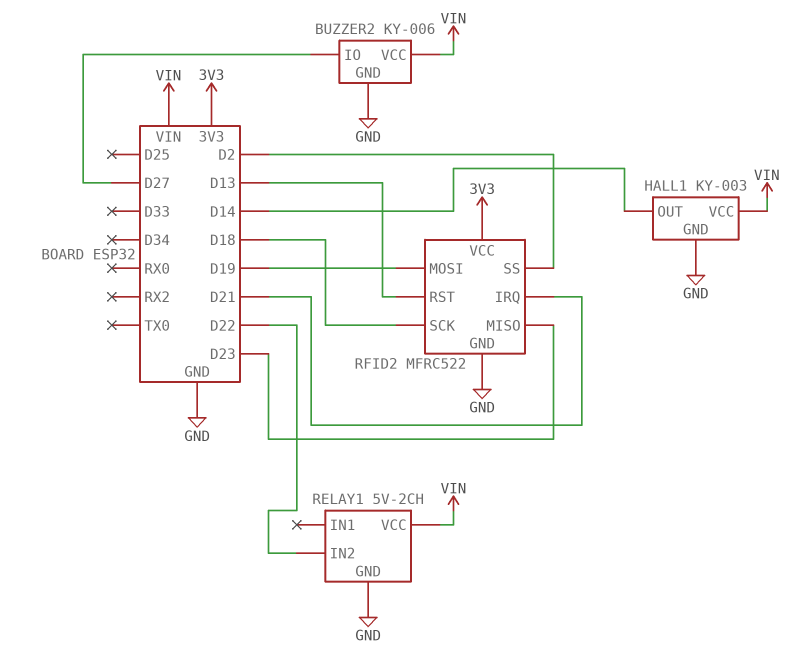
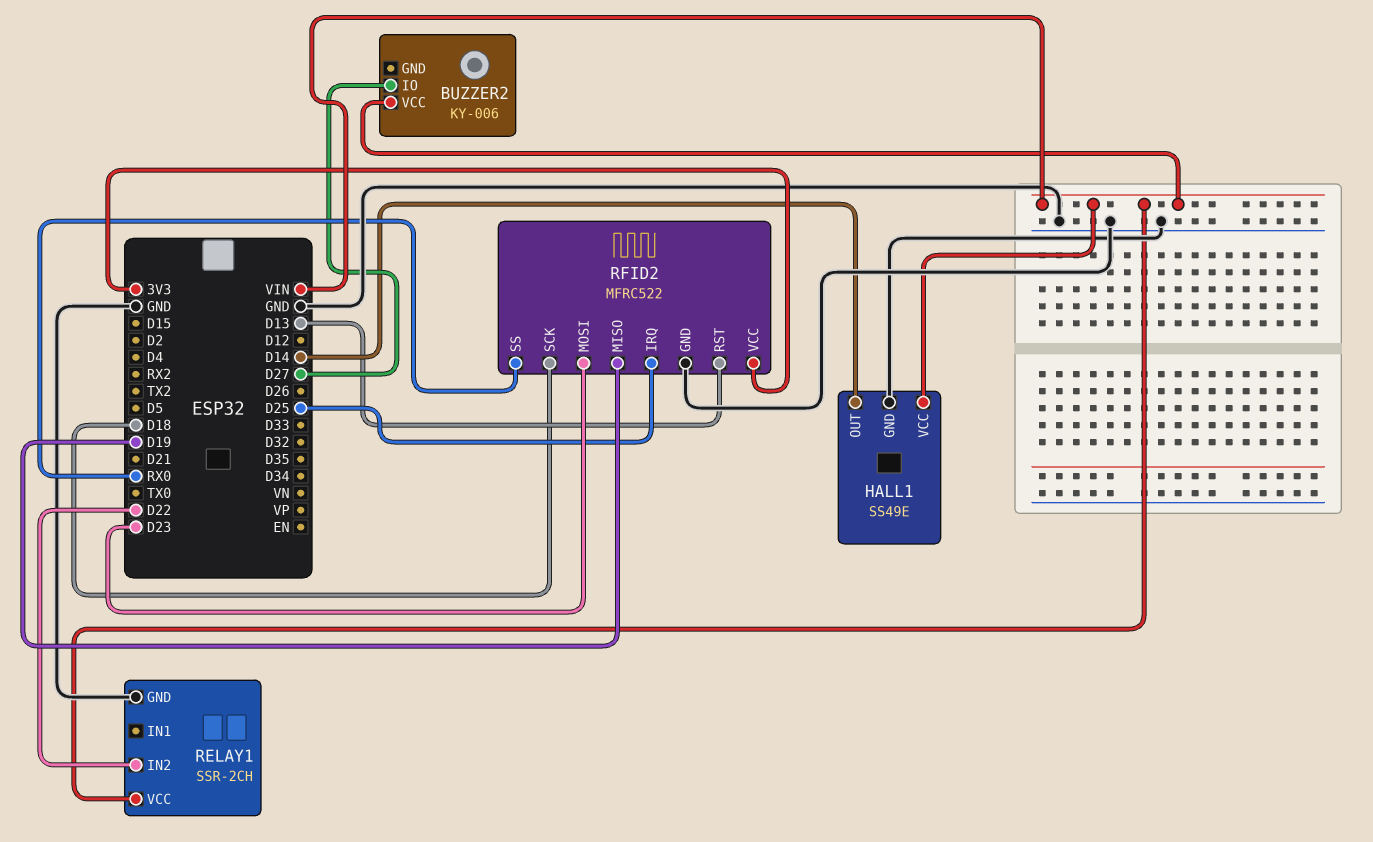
BUZZER2 pin GND: GND -> none
HALL1: KY-003 -> SS49E
RELAY1: 5V-2CH -> SSR-2CH
RFID2 pin IRQ: D21 -> D25
RFID2 pin MISO: D23 -> D19
RFID2 pin MOSI: D19 -> D23
RFID2 pin SS: D2 -> RX0

